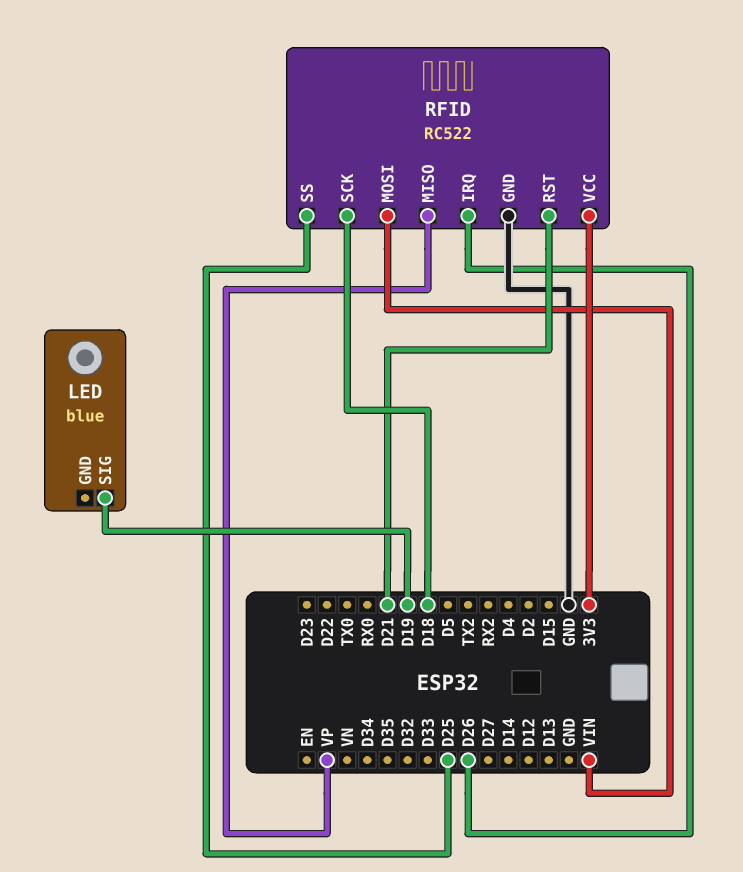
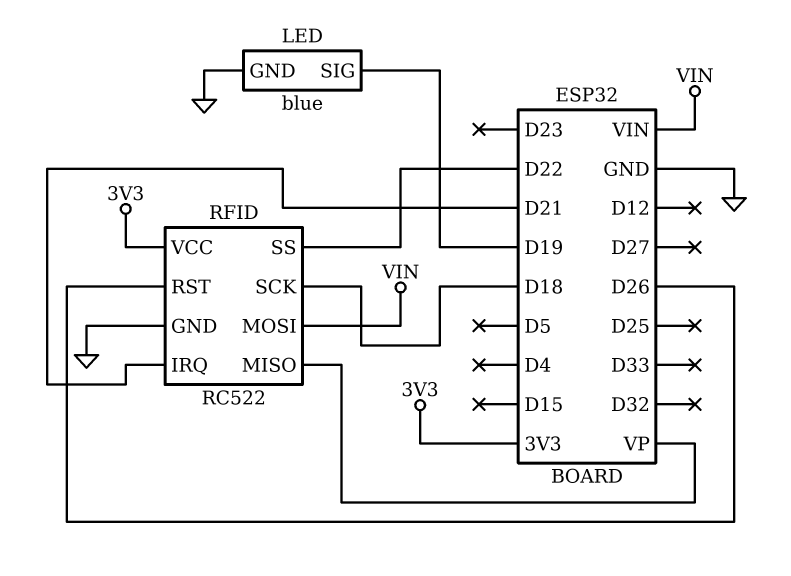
LED pin GND: none -> GND
RFID pin IRQ: D26 -> D21
RFID pin RST: D21 -> D26
RFID pin SS: D25 -> D22

